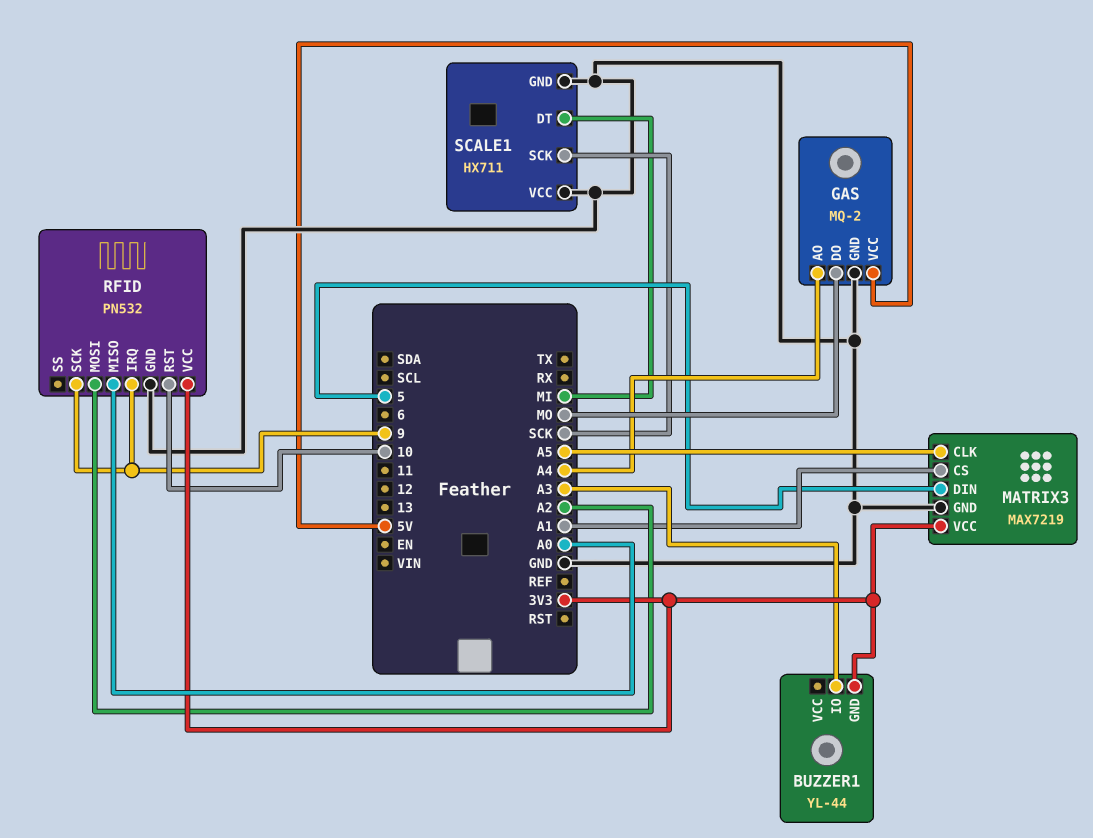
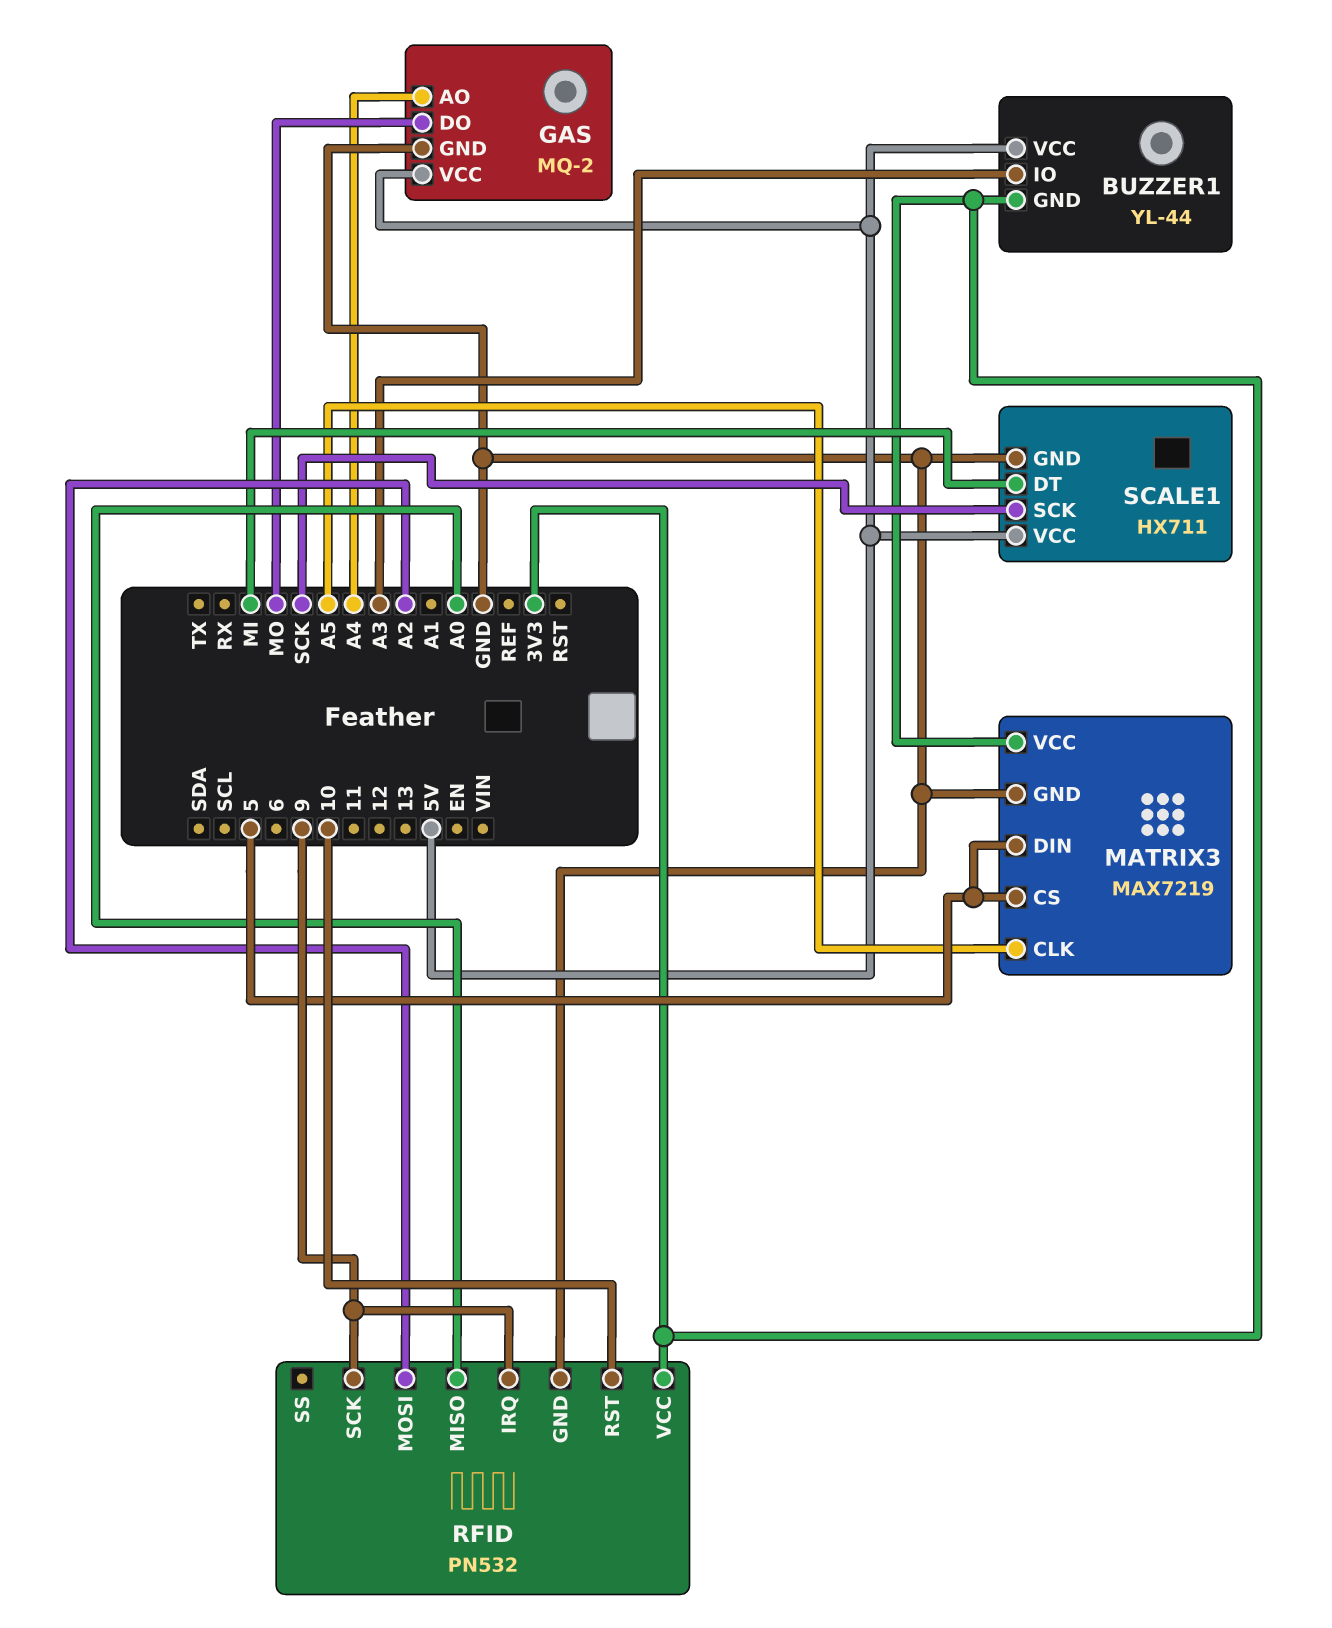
BUZZER1 pin VCC: none -> 5V
MATRIX3 pin CS: A1 -> 5
SCALE1 pin VCC: GND -> 5V

